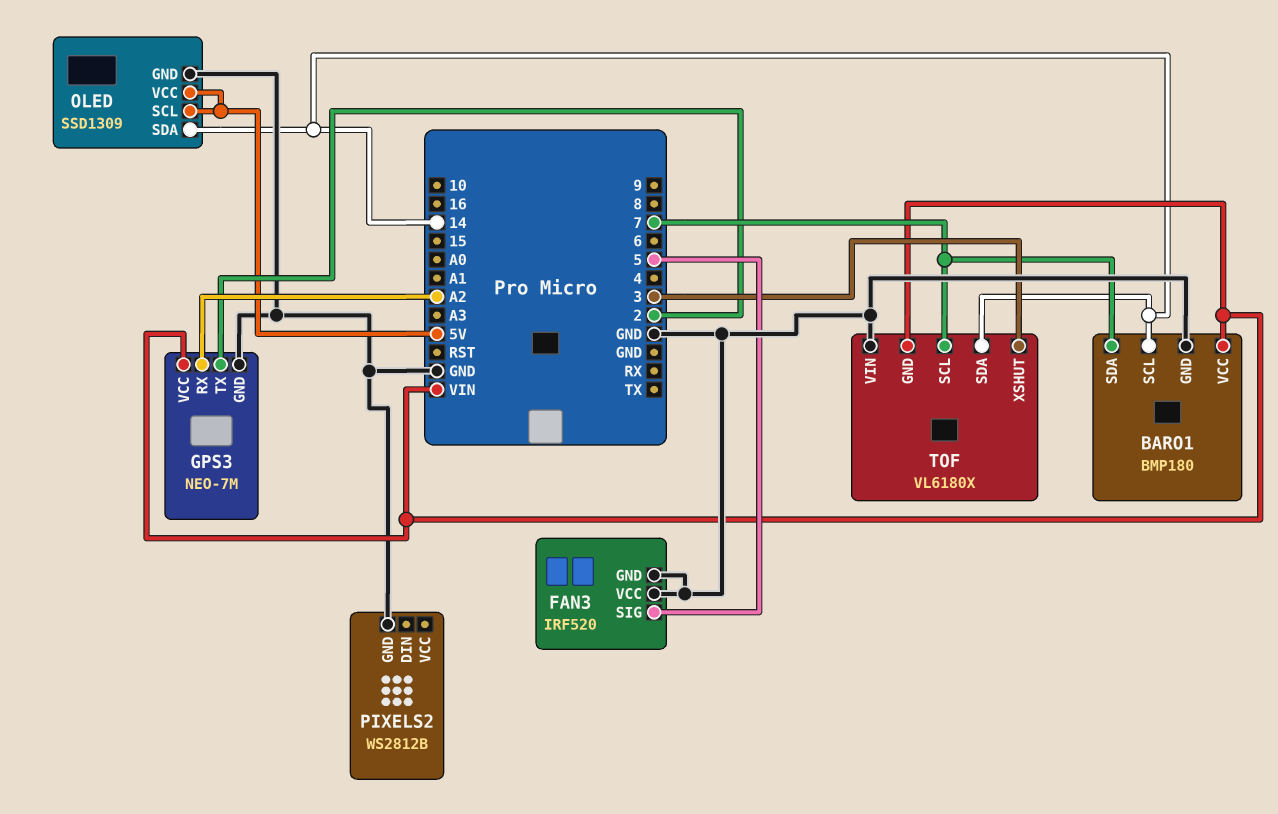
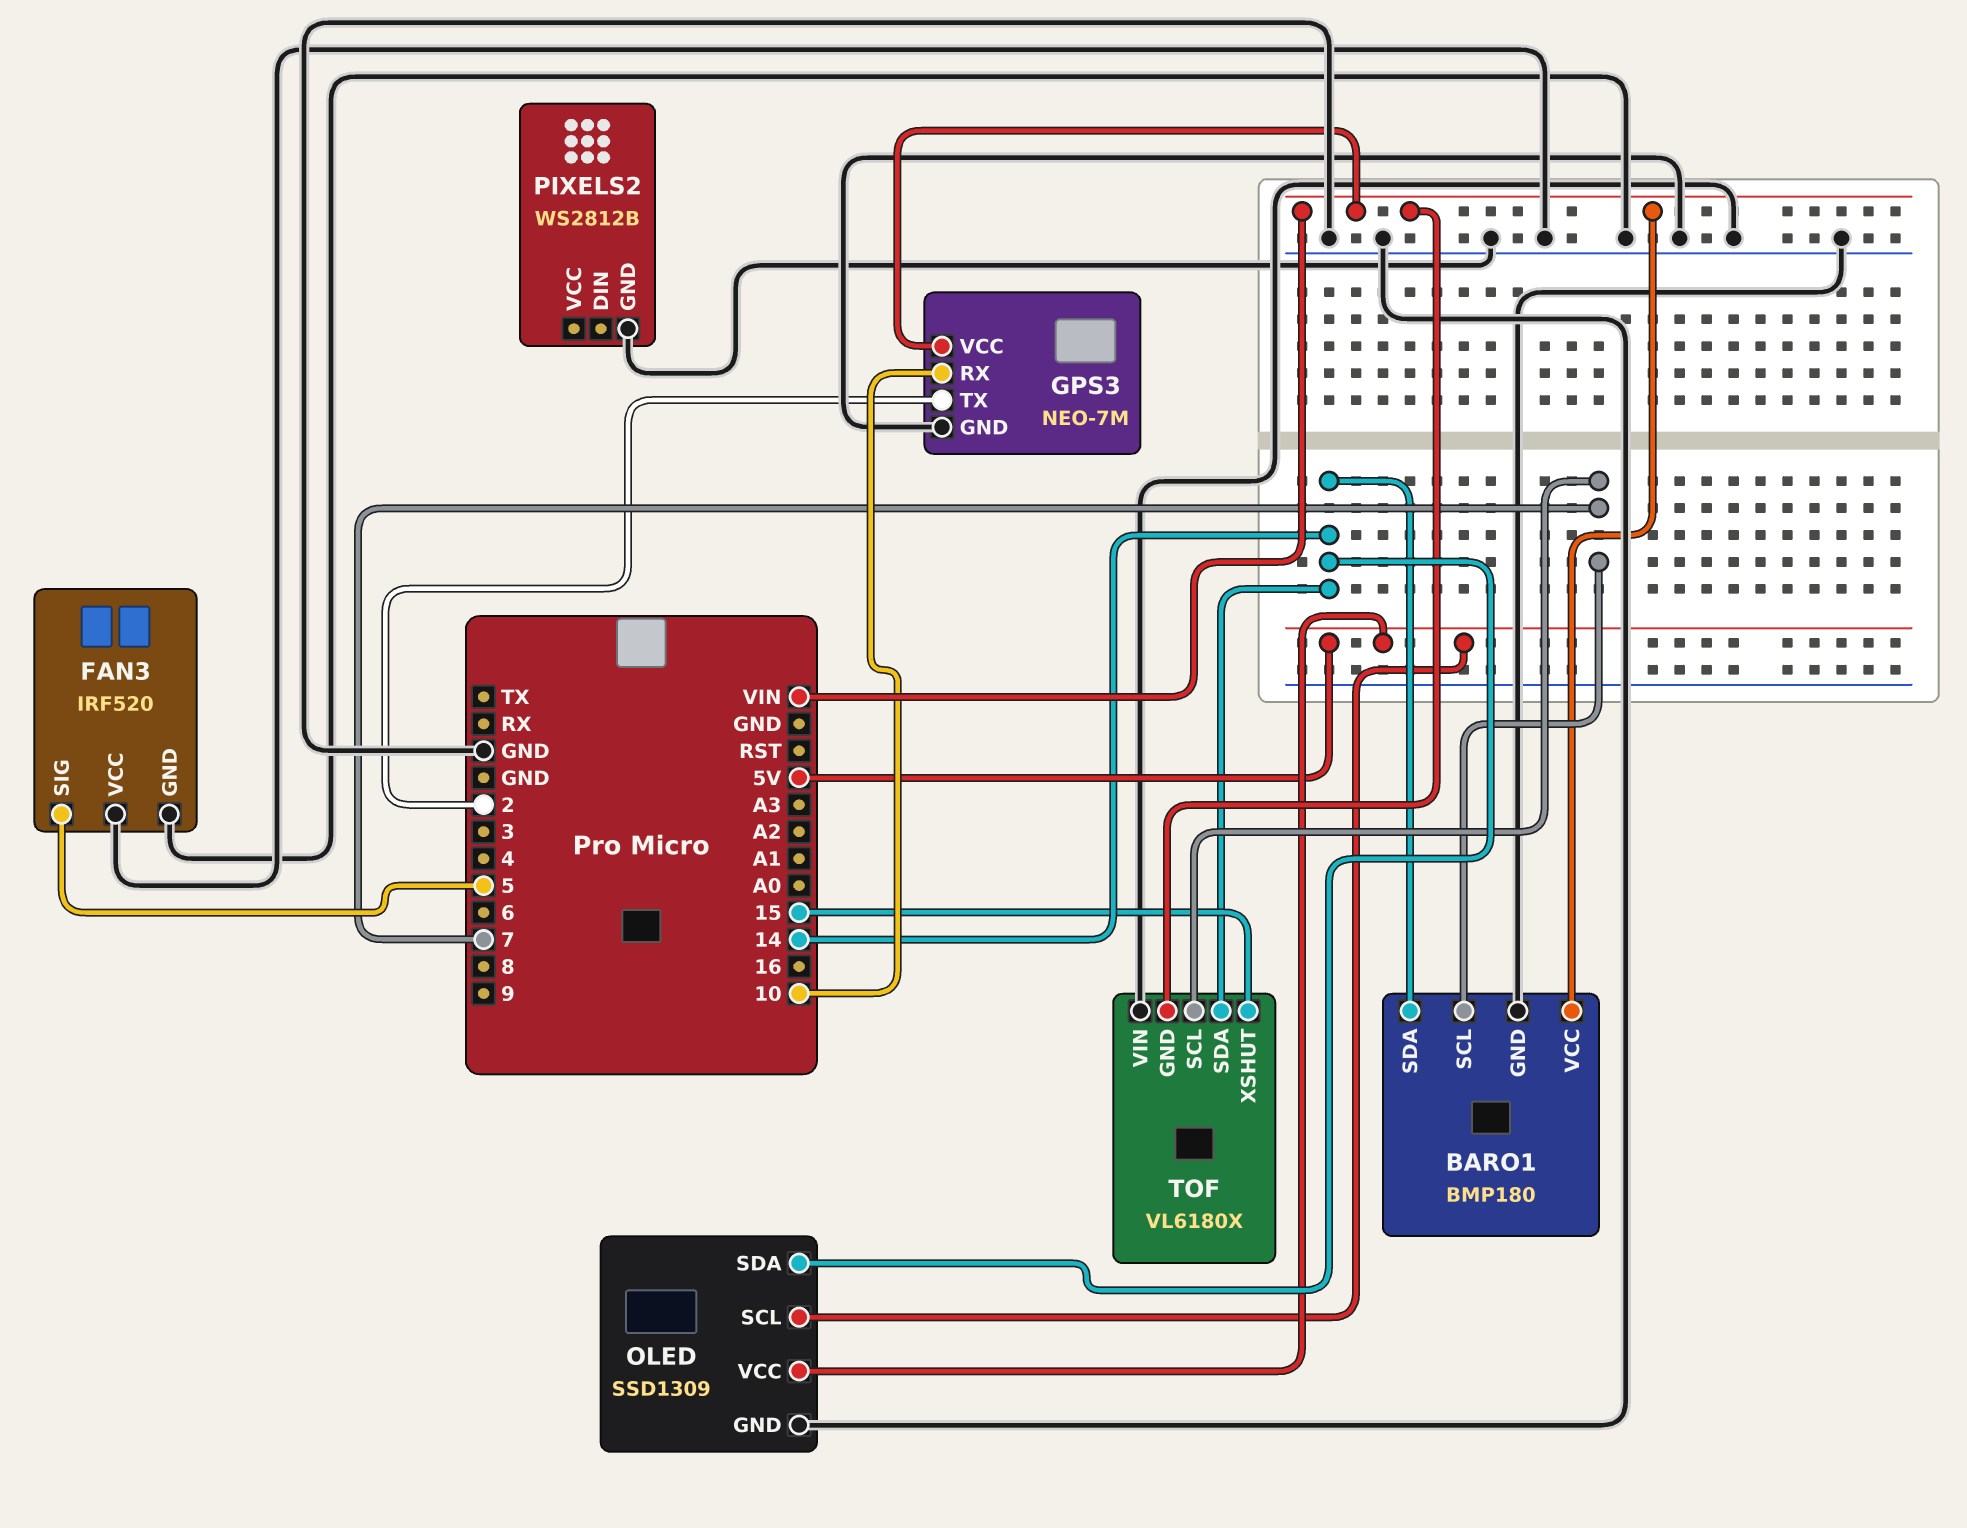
BARO1 pin SCL: 14 -> 7
BARO1 pin SDA: 7 -> 14
GPS3 pin RX: A2 -> 10
TOF pin XSHUT: 3 -> 15

